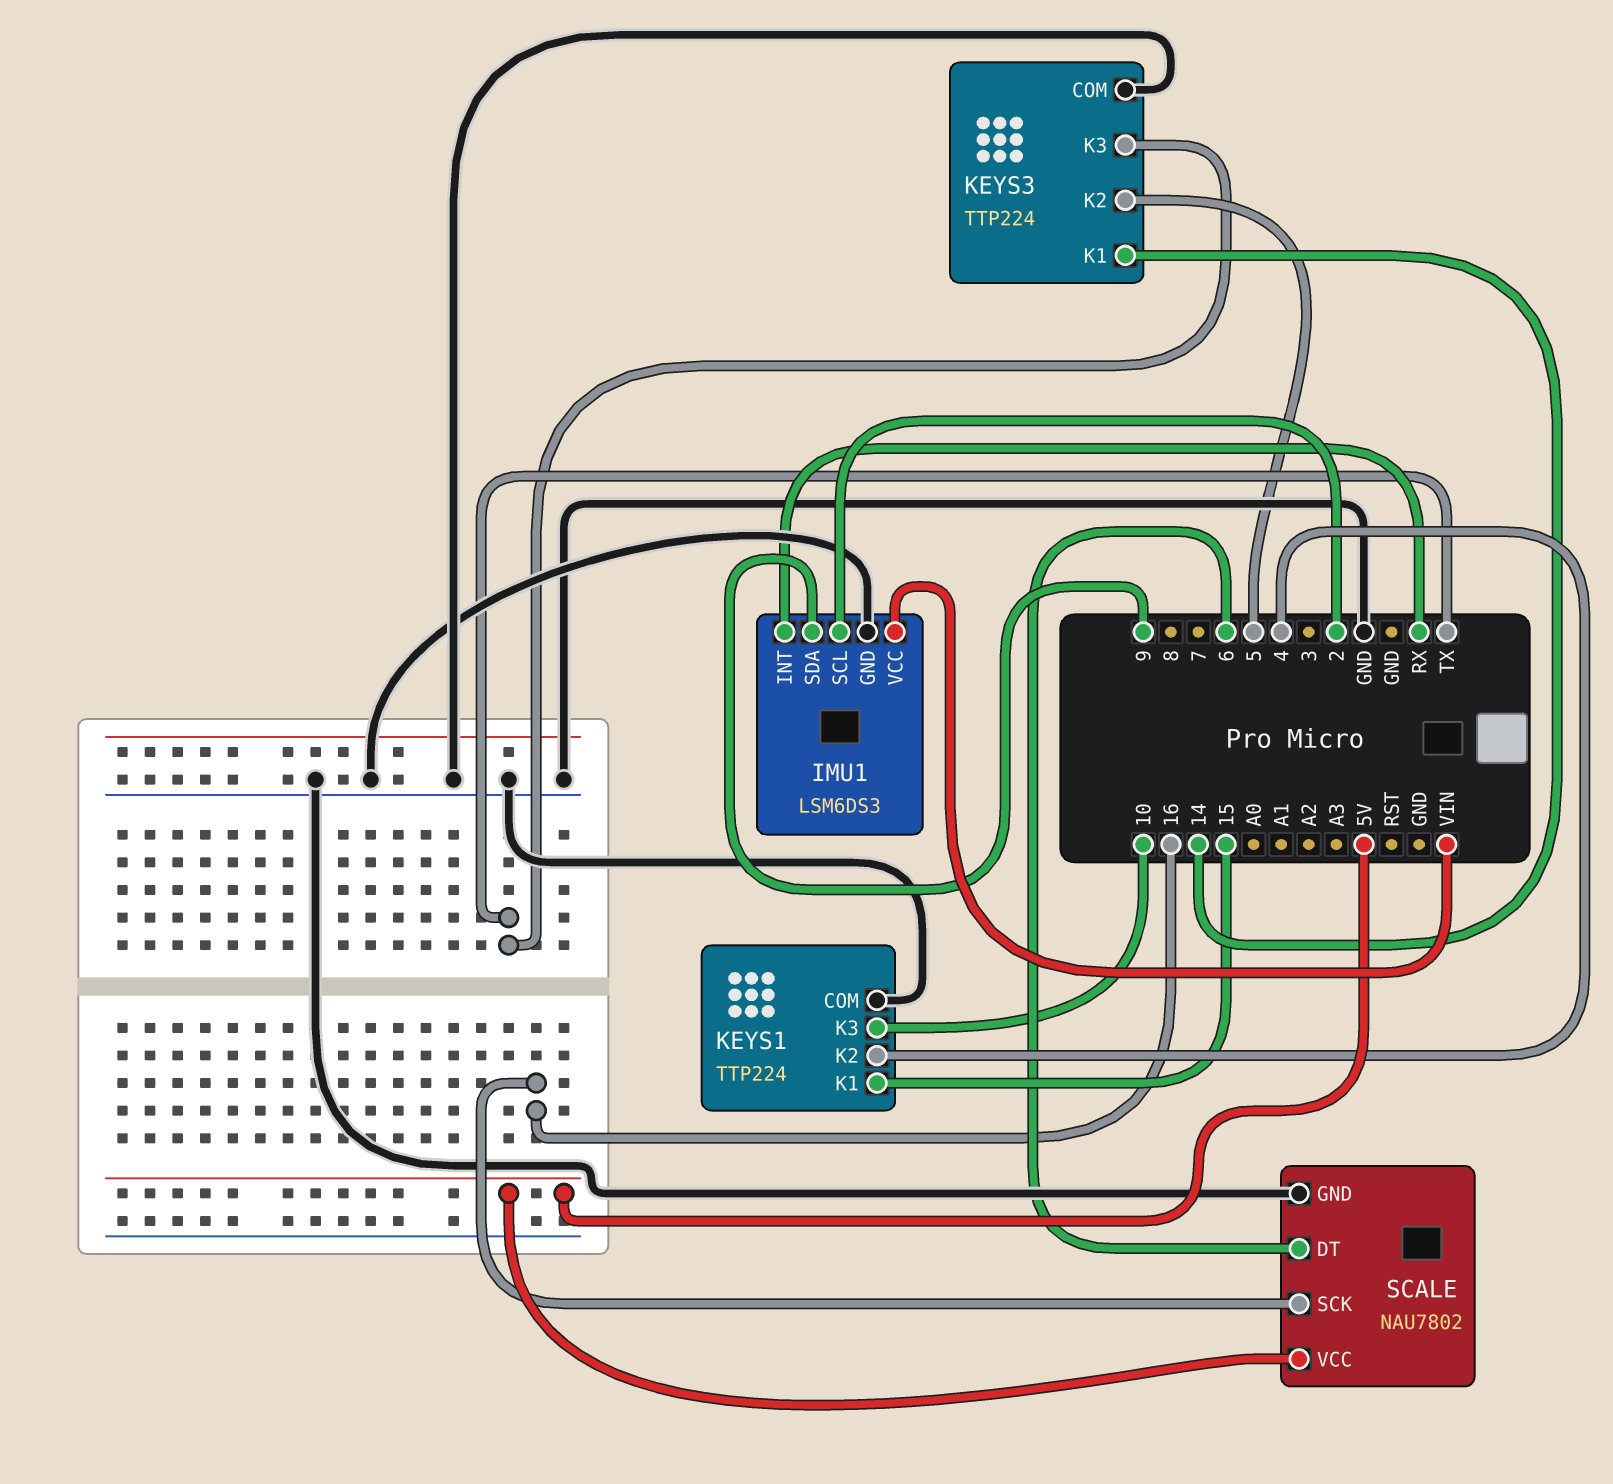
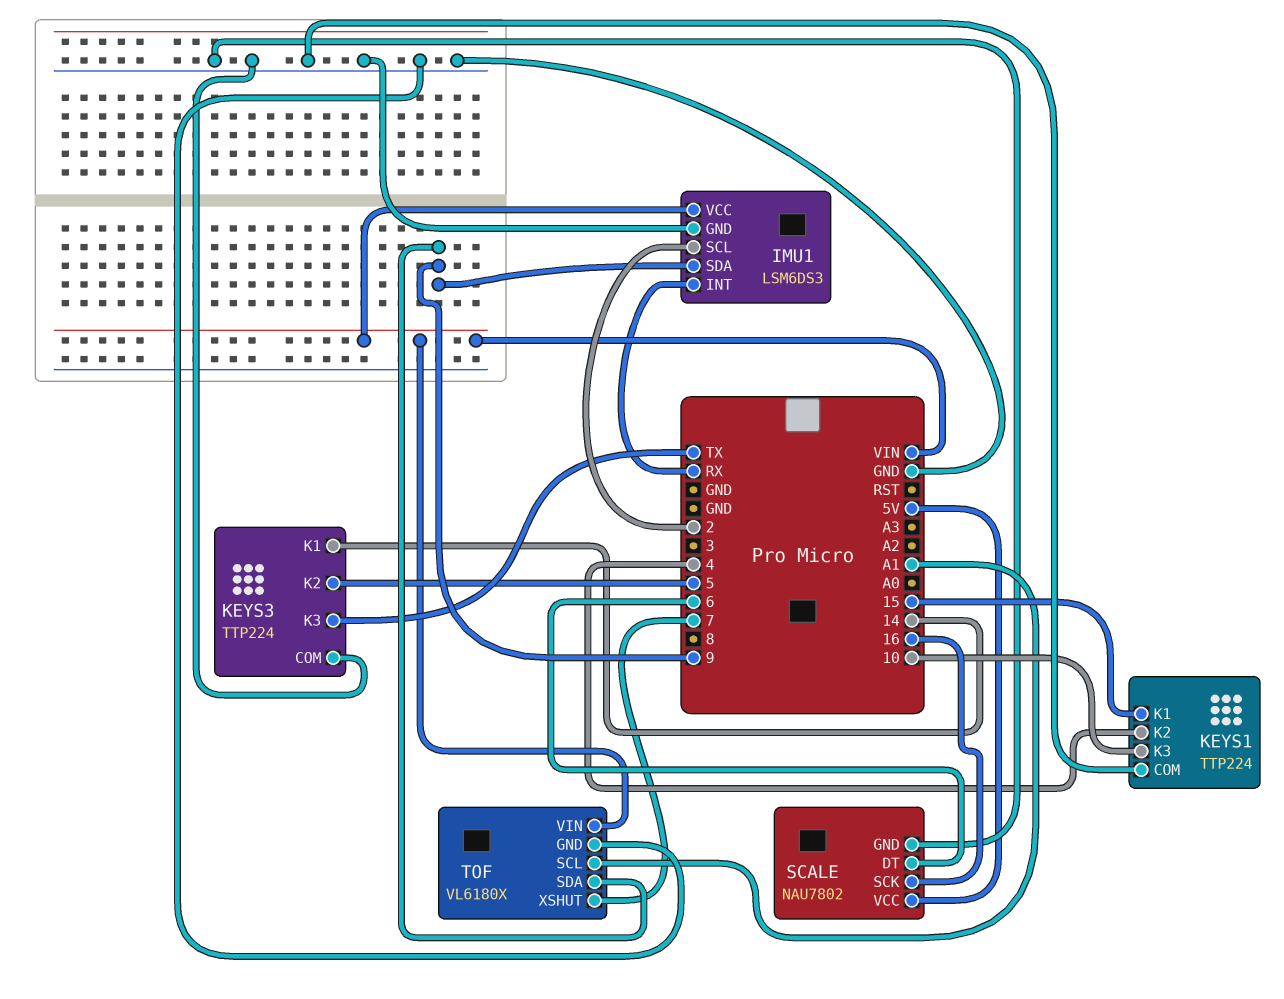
TOF: none -> VL6180X
TOF pin GND: none -> GND
TOF pin SCL: none -> A1
TOF pin SDA: none -> 9
TOF pin VIN: none -> VIN
TOF pin XSHUT: none -> 7

